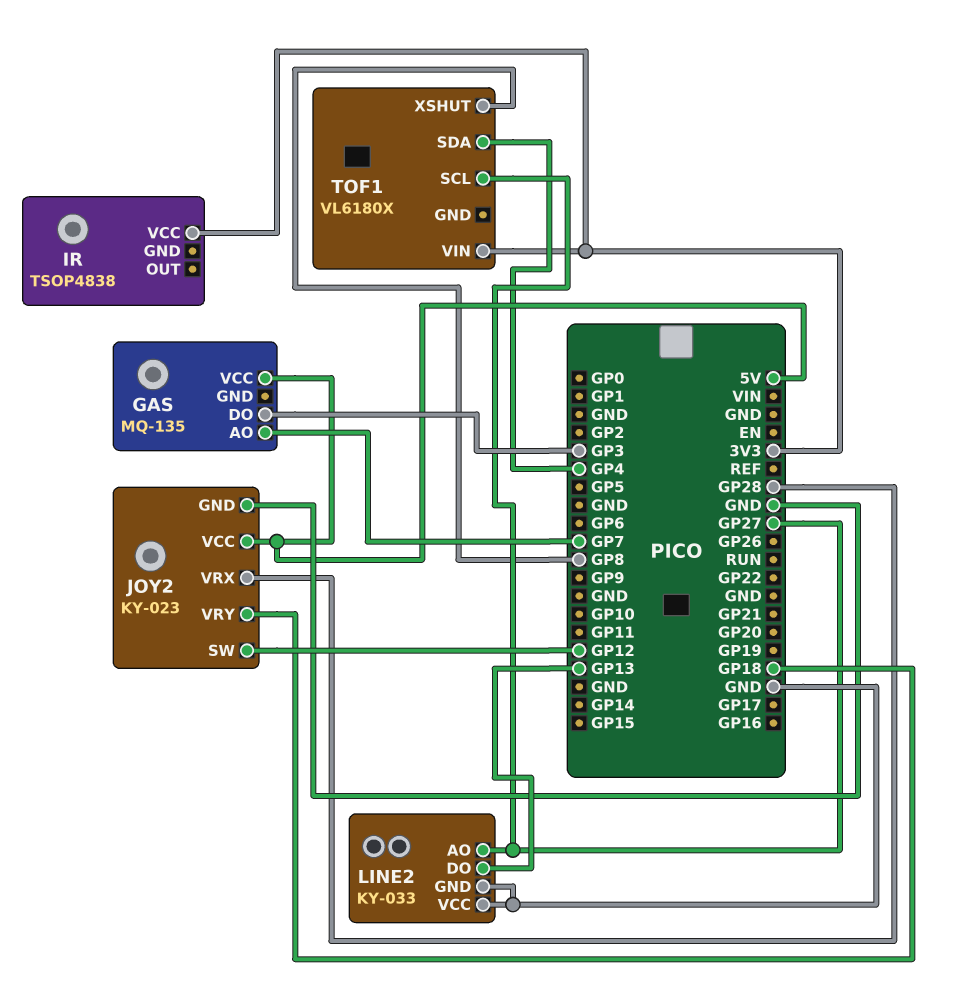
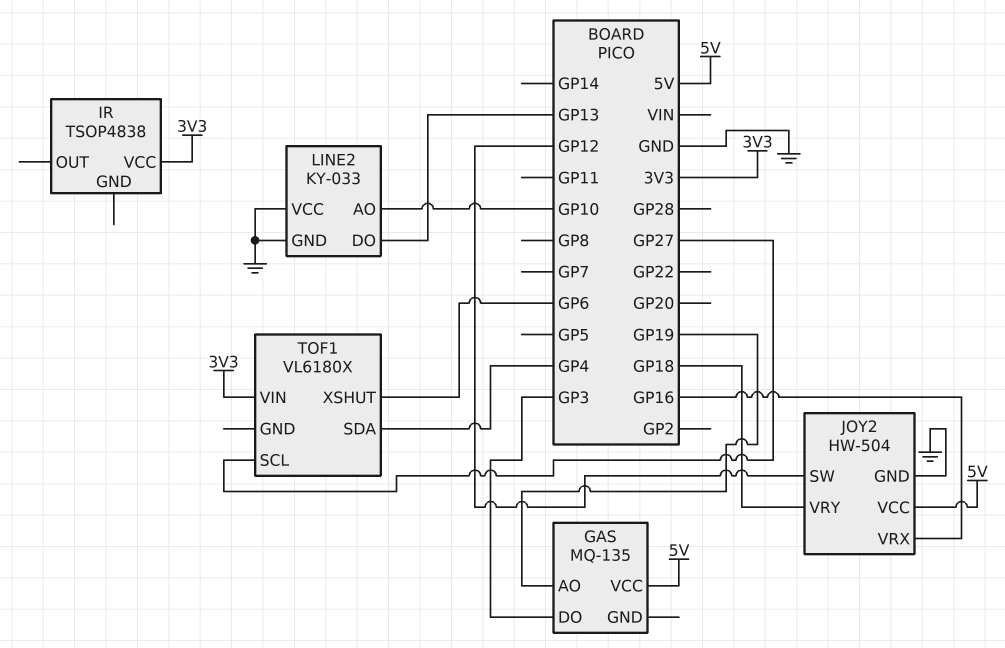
GAS pin AO: GP7 -> GP19
JOY2: KY-023 -> HW-504
JOY2 pin VRX: GP28 -> GP16
LINE2 pin AO: GP27 -> GP10
TOF1 pin XSHUT: GP8 -> GP6

